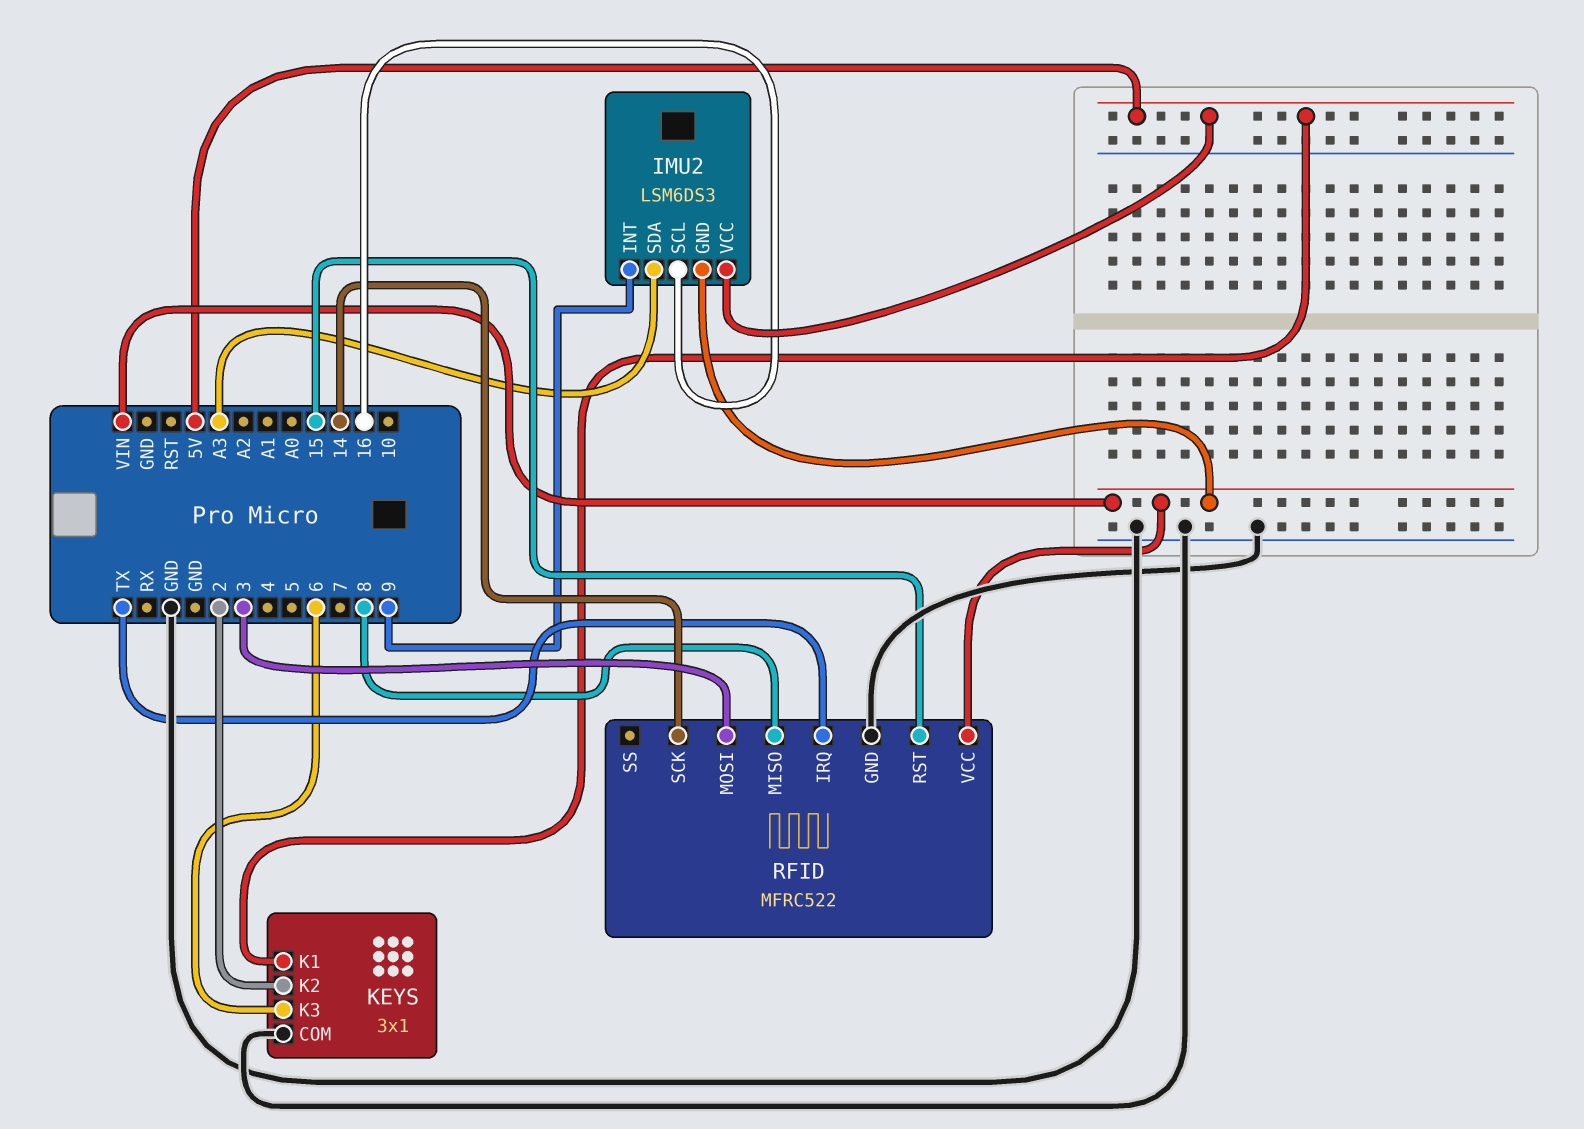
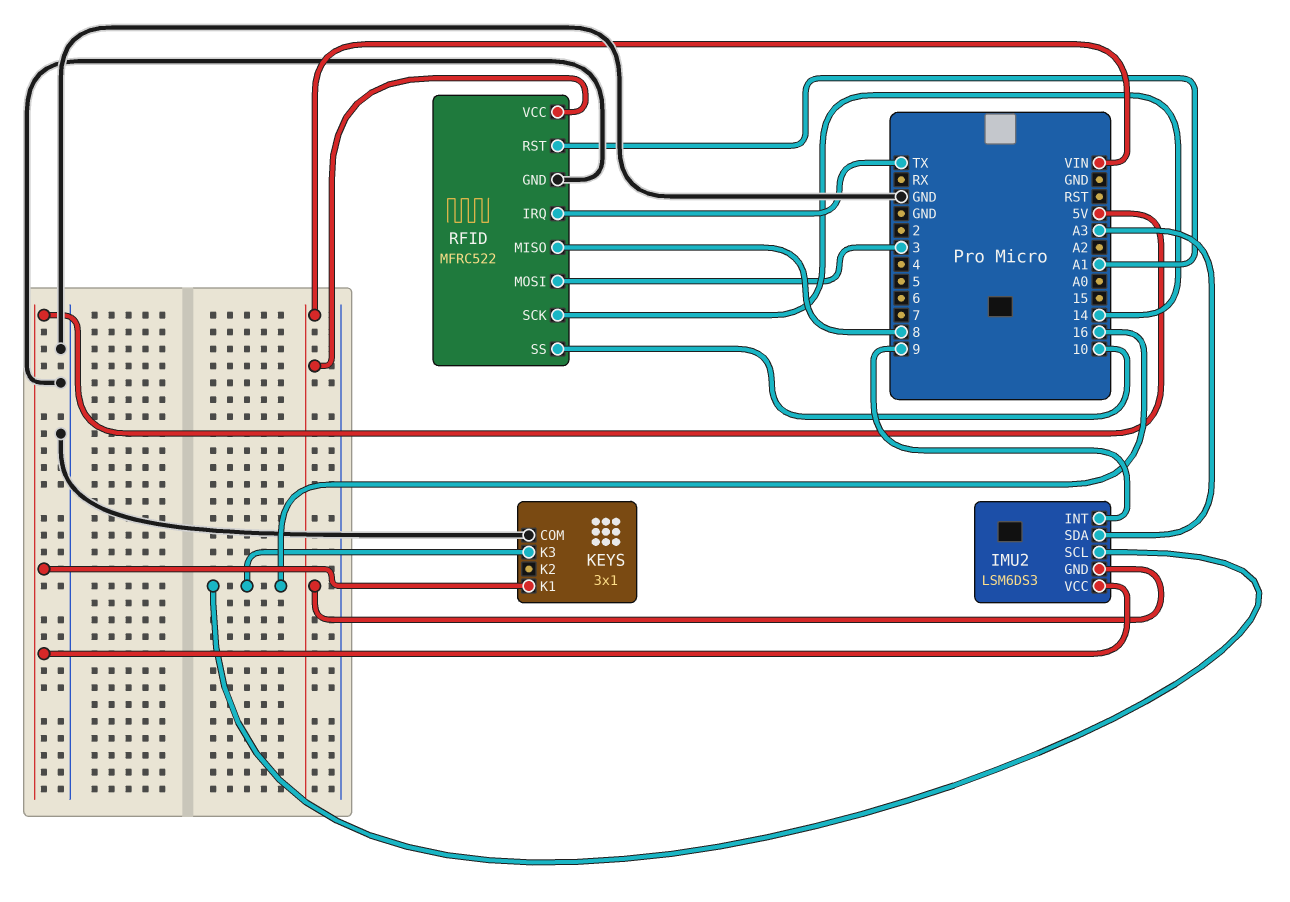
KEYS pin K2: 2 -> none
KEYS pin K3: 6 -> 16
RFID pin RST: 15 -> A1
RFID pin SS: none -> 10

